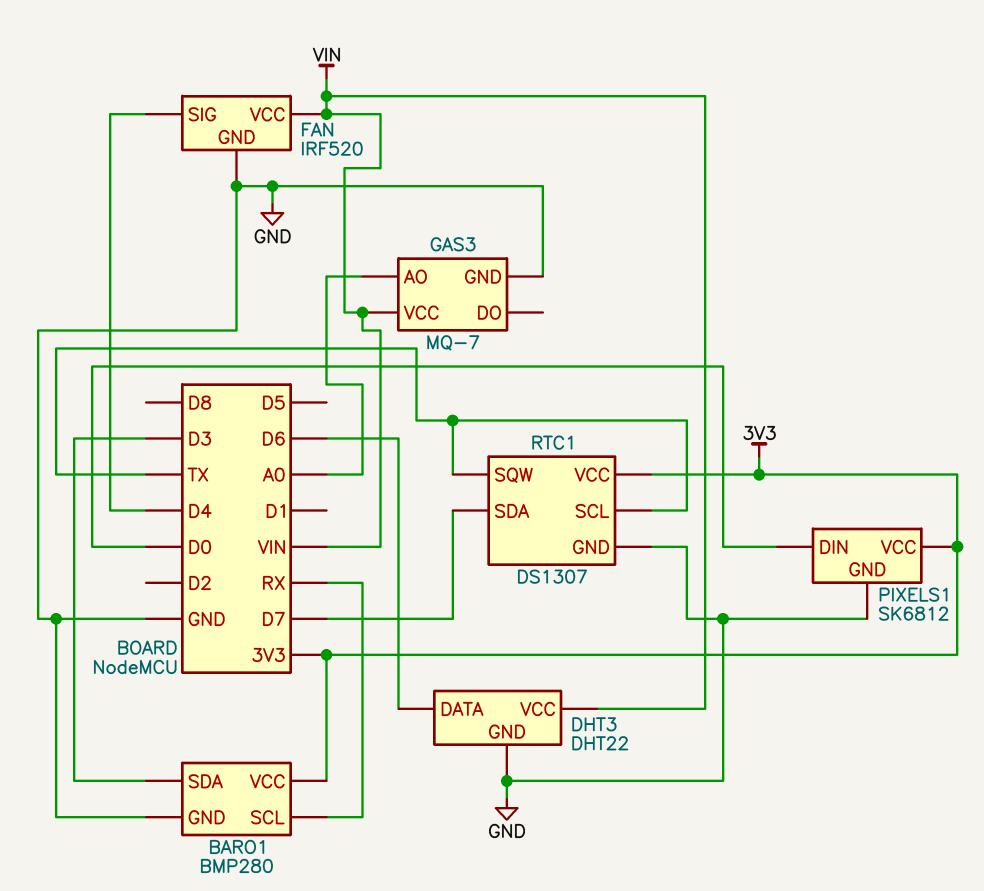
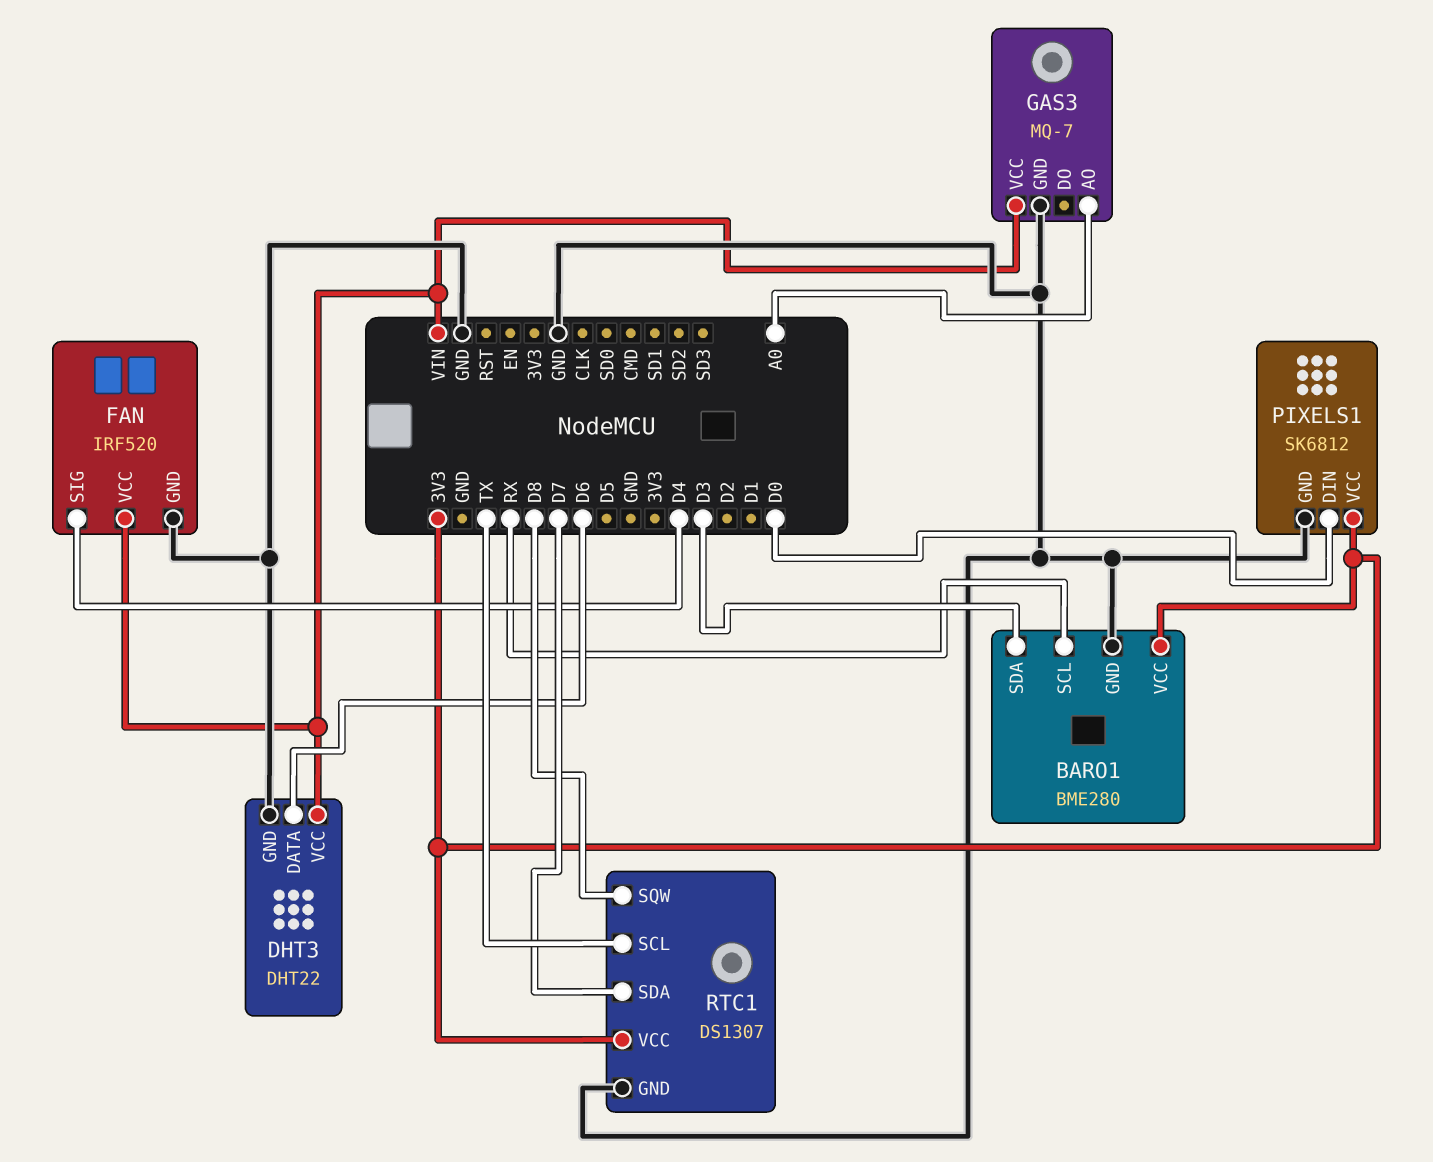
BARO1: BMP280 -> BME280
RTC1 pin SQW: TX -> D8

